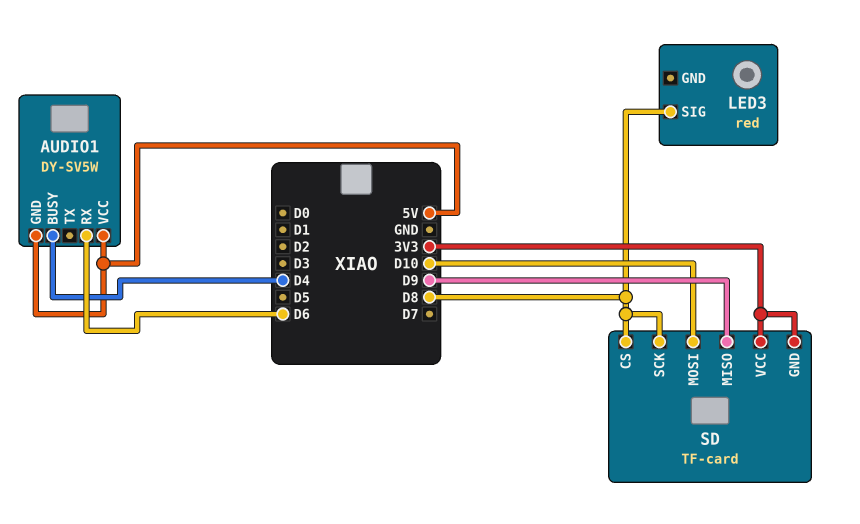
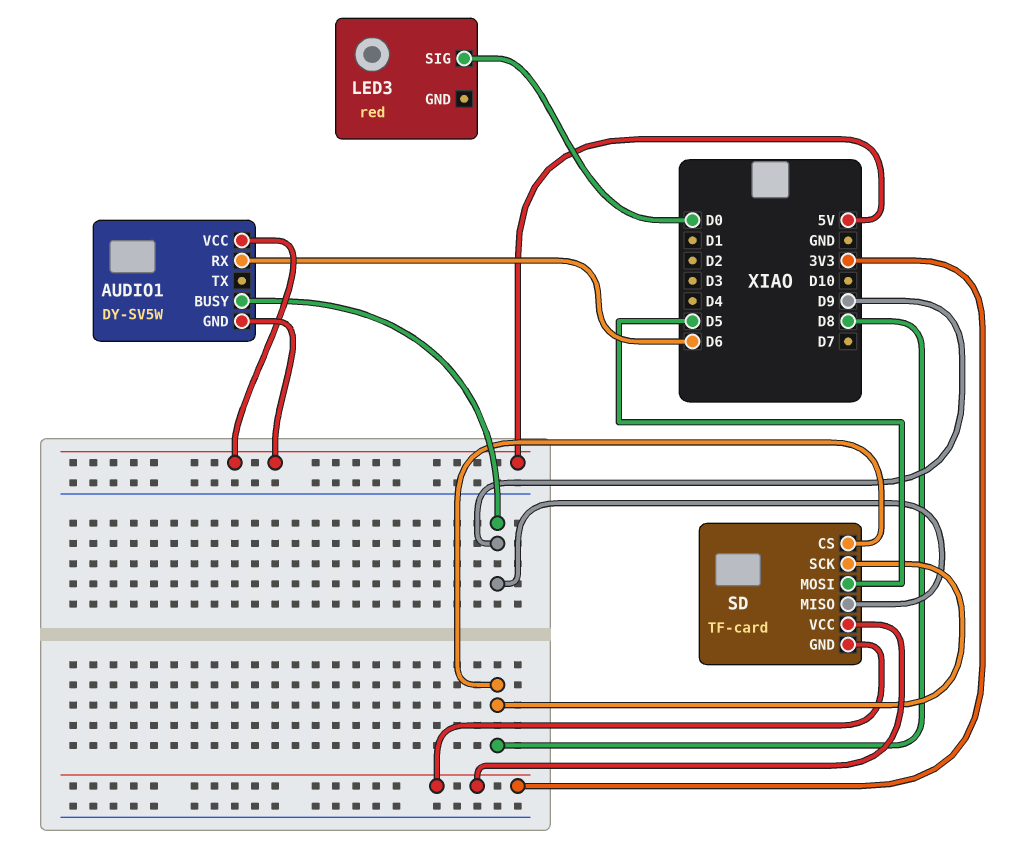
AUDIO1 pin BUSY: D4 -> D9
LED3 pin SIG: D8 -> D0
SD pin MOSI: D10 -> D5

